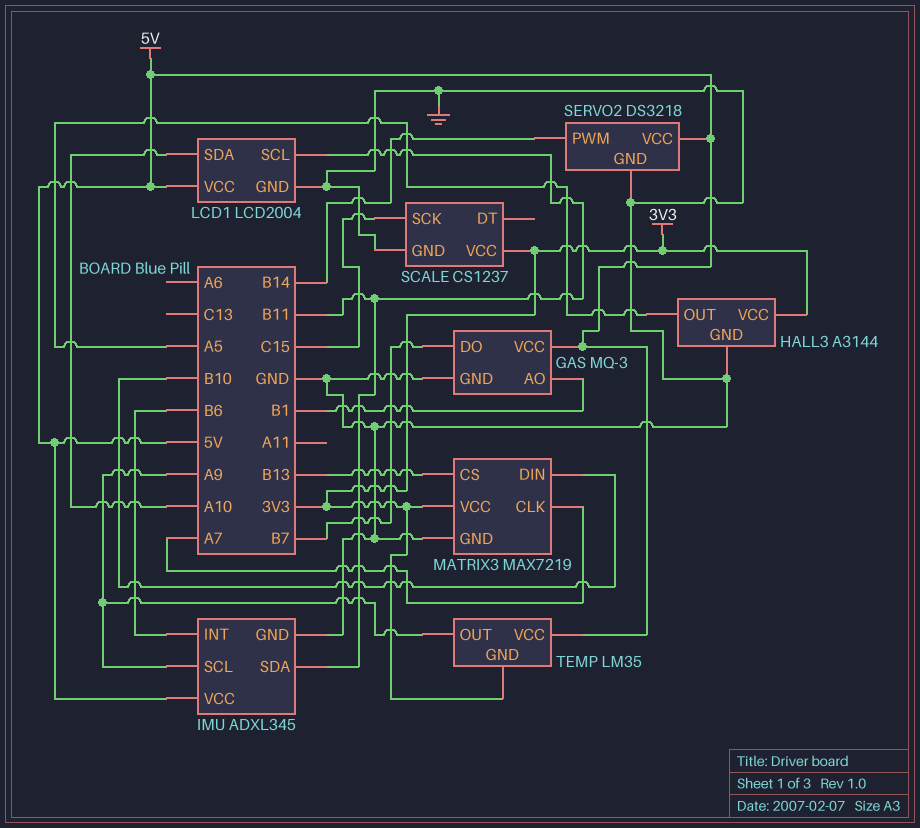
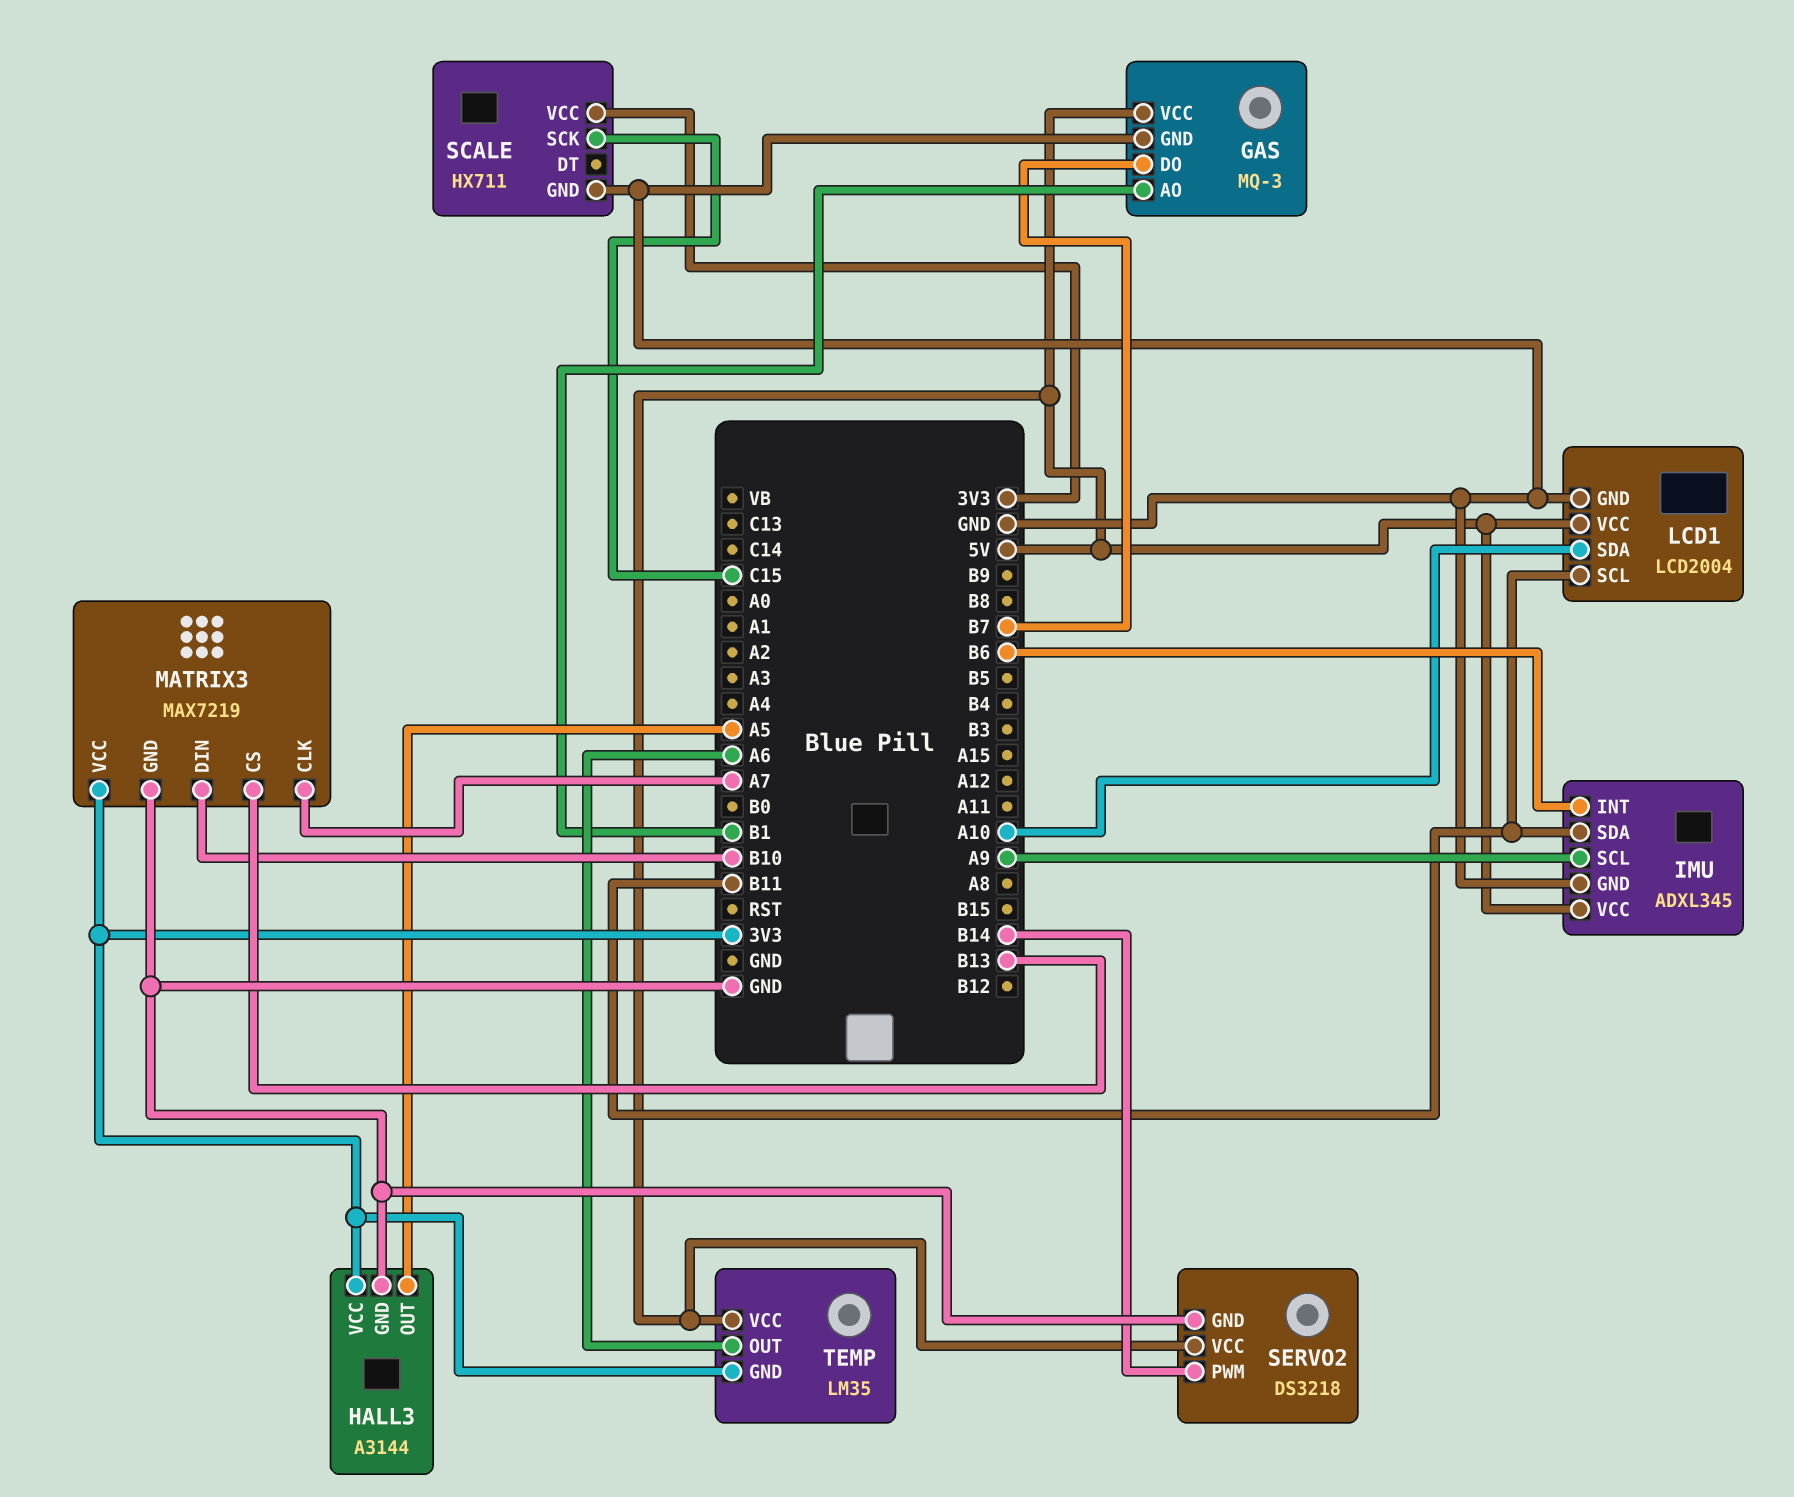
SCALE: CS1237 -> HX711
TEMP pin OUT: A9 -> A6

